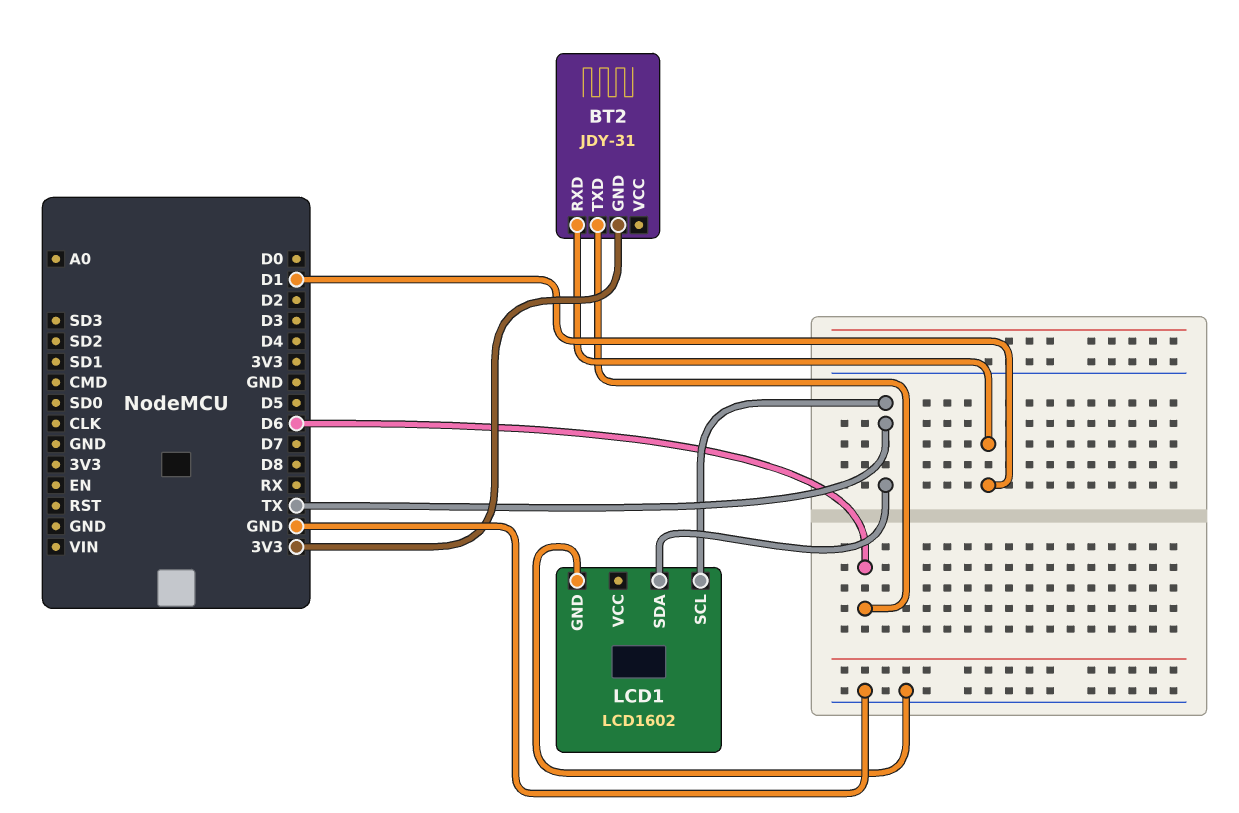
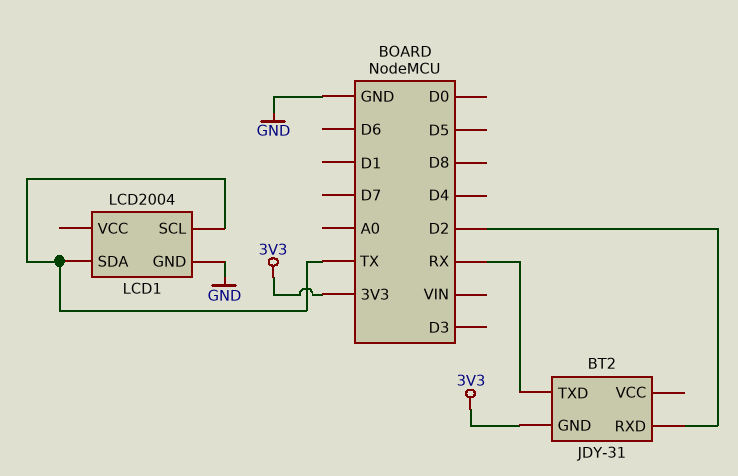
BT2 pin RXD: D1 -> D2
BT2 pin TXD: D6 -> RX
LCD1: LCD1602 -> LCD2004

